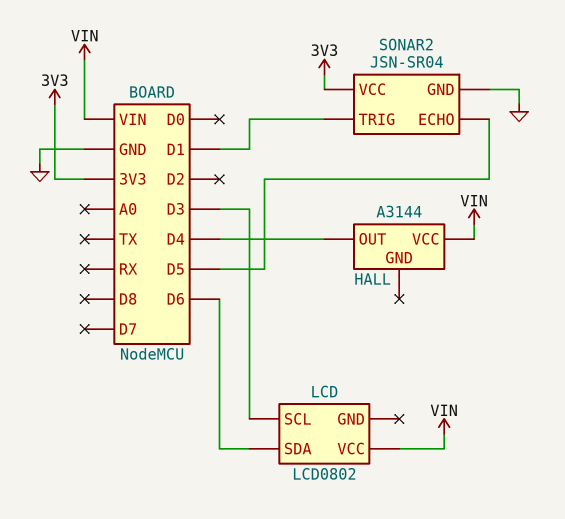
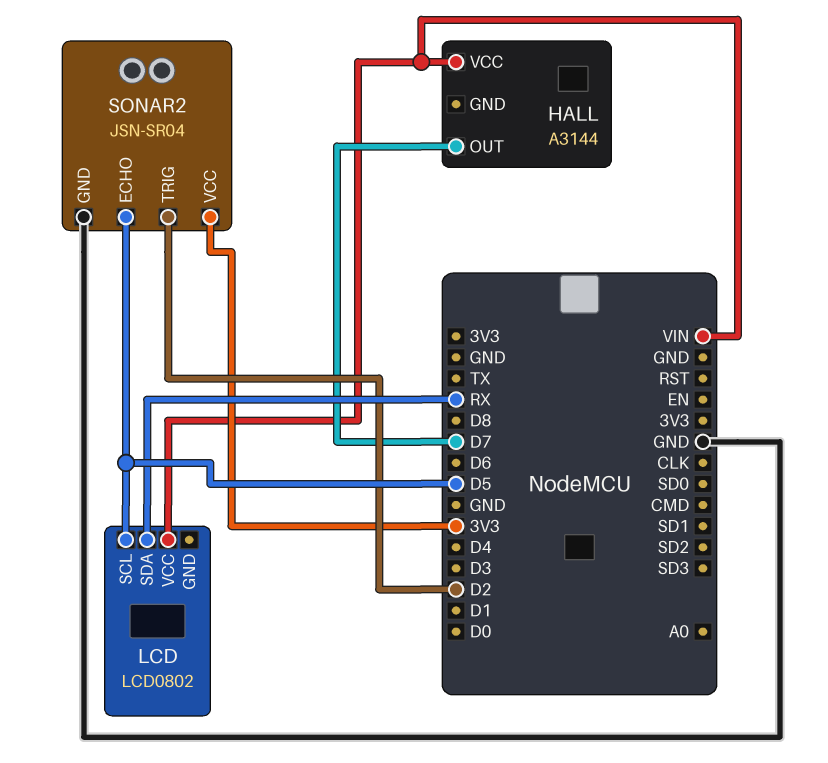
HALL pin OUT: D4 -> D7
LCD pin SCL: D3 -> D5
LCD pin SDA: D6 -> RX
SONAR2 pin TRIG: D1 -> D2

